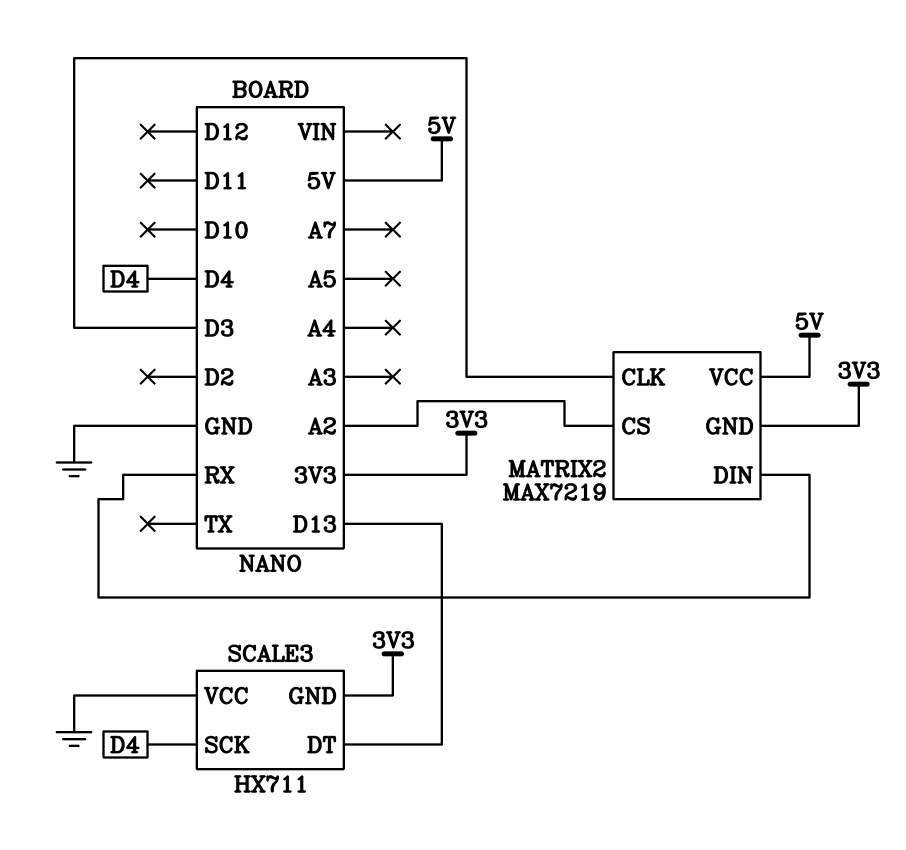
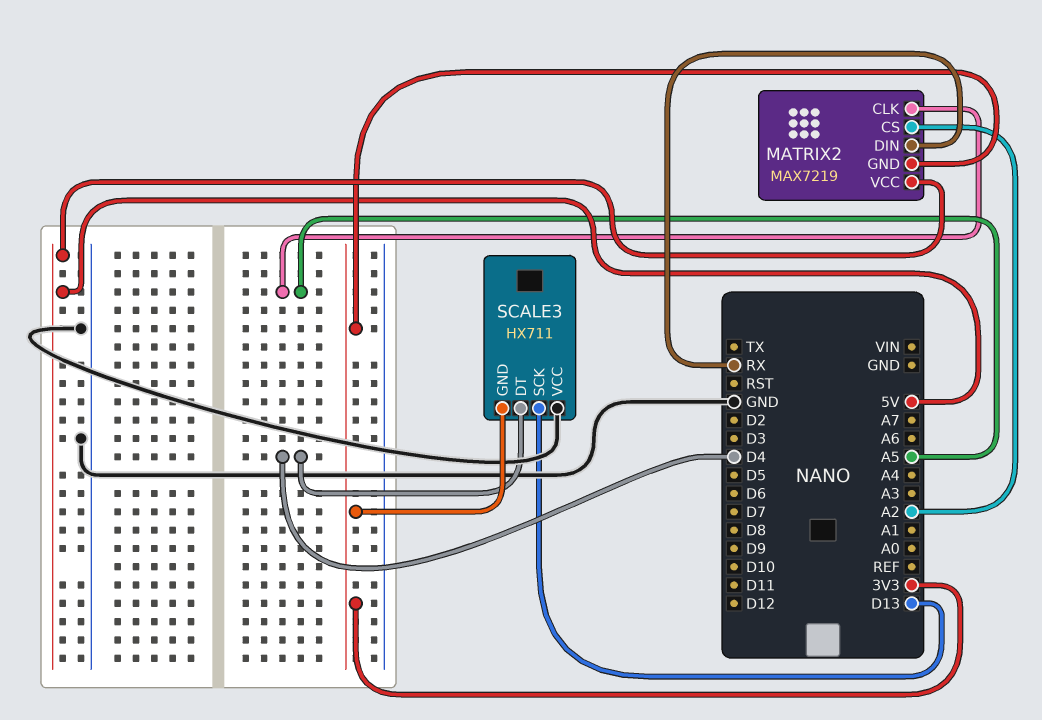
MATRIX2 pin CLK: D3 -> A5
SCALE3 pin DT: D13 -> D4
SCALE3 pin SCK: D4 -> D13

